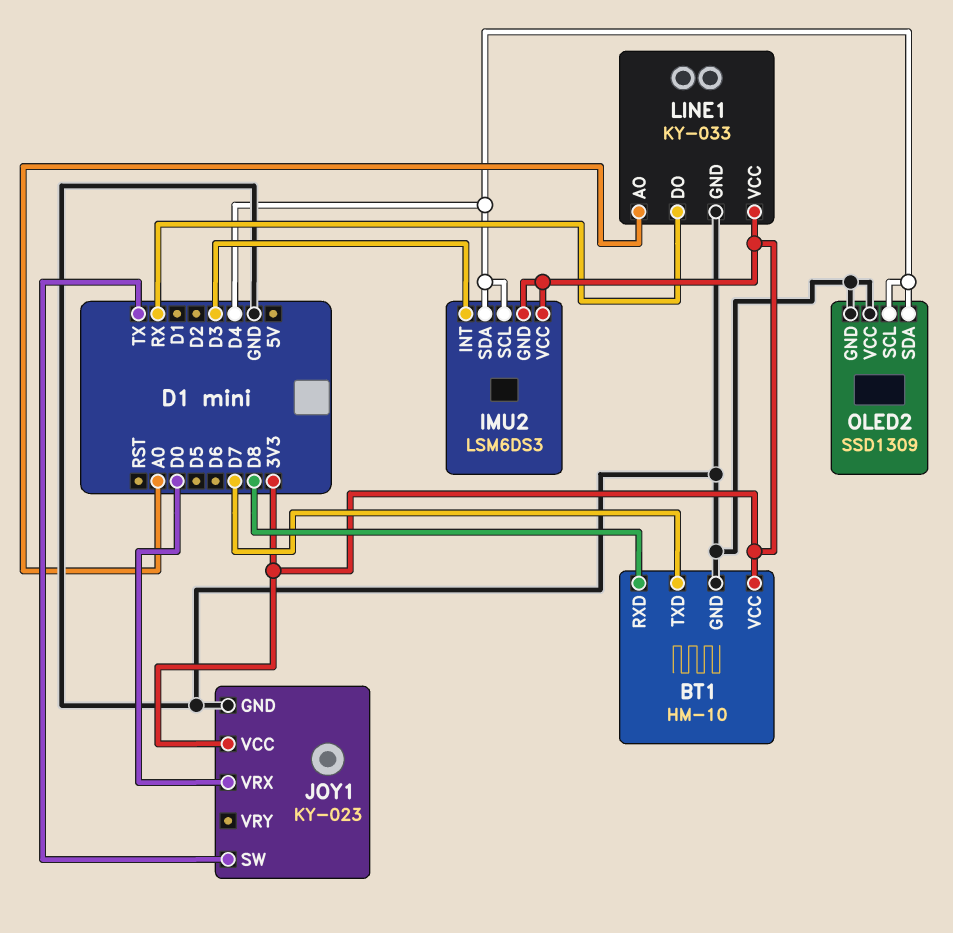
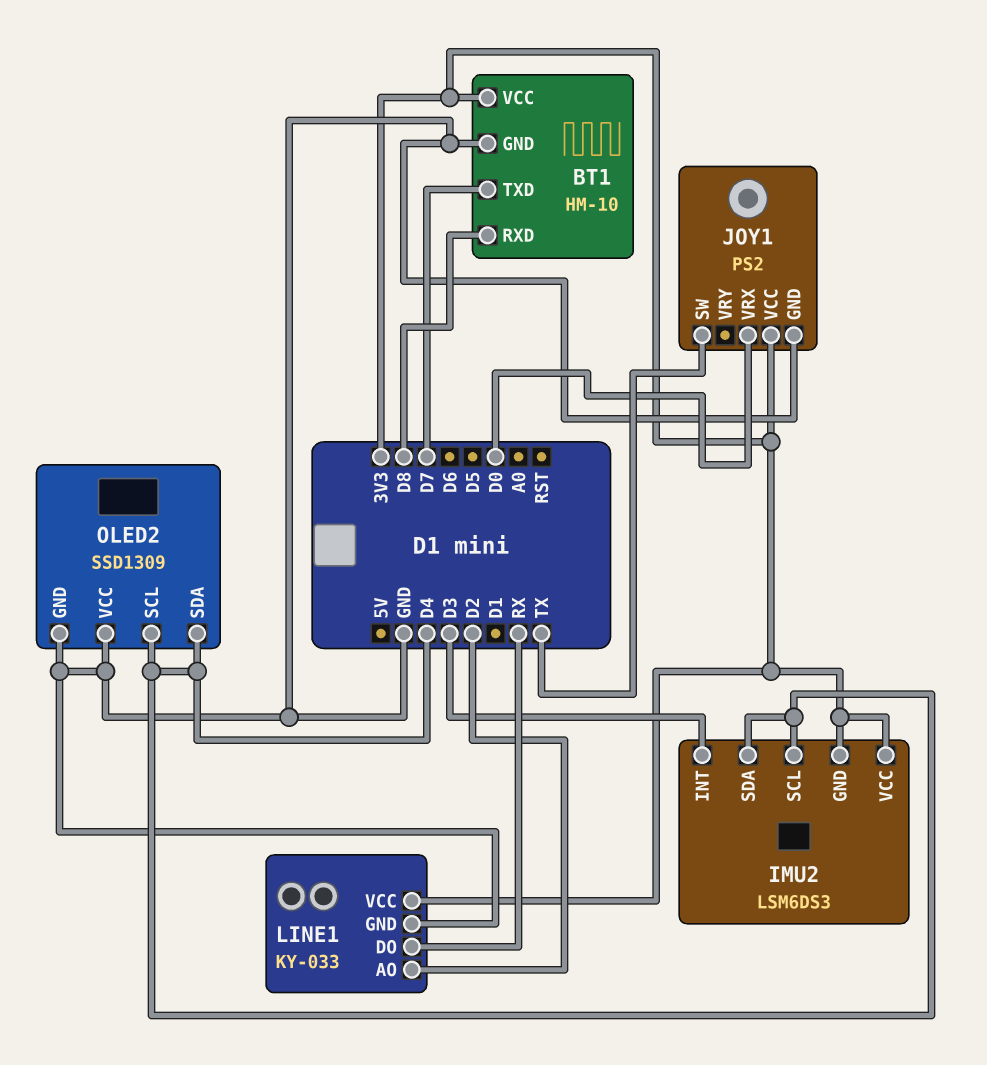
JOY1: KY-023 -> PS2
LINE1 pin AO: A0 -> D2

